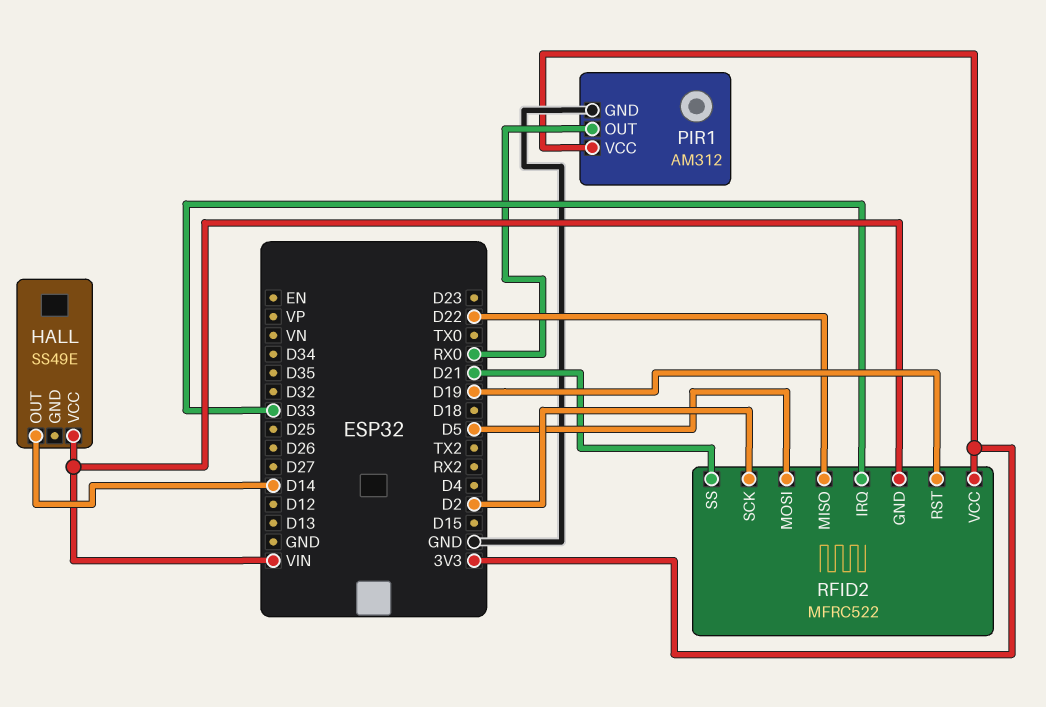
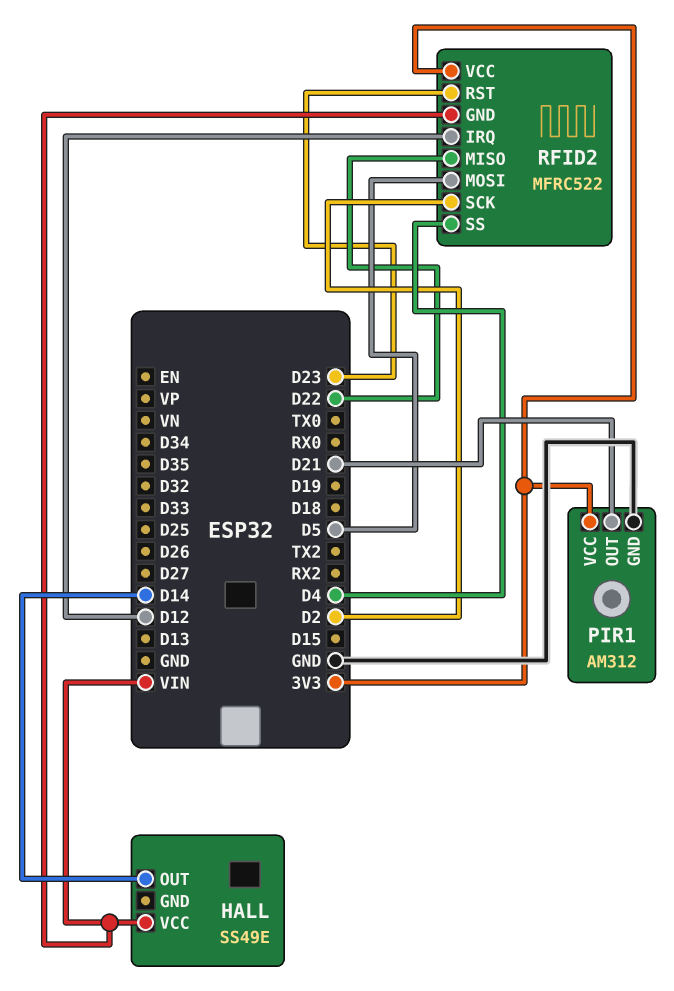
PIR1 pin OUT: RX0 -> D21
RFID2 pin IRQ: D33 -> D12
RFID2 pin RST: D19 -> D23
RFID2 pin SS: D21 -> D4

